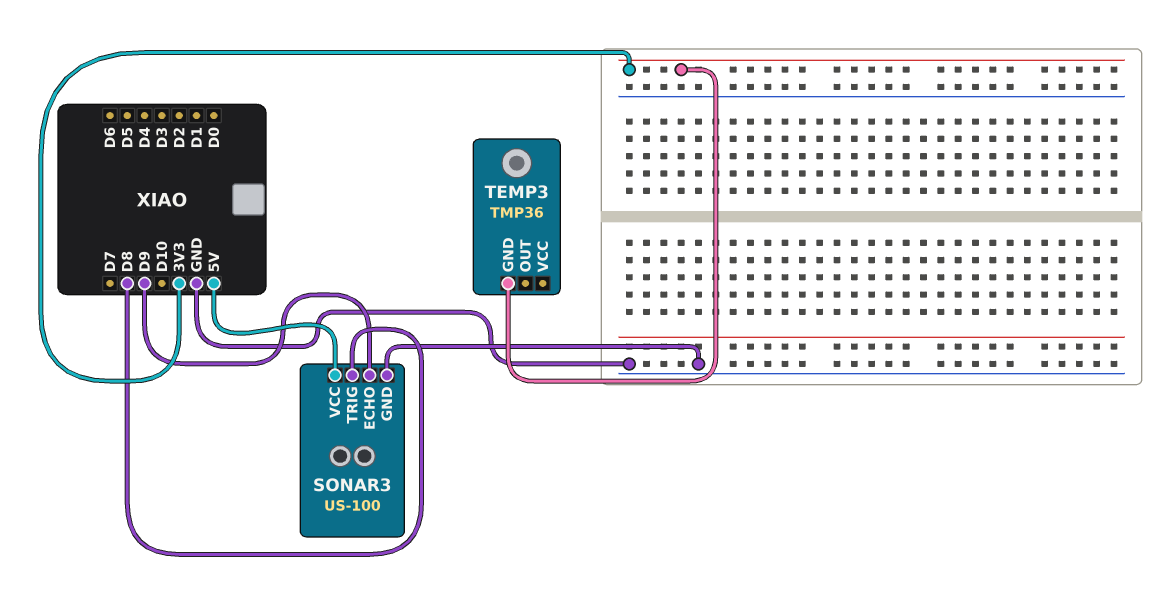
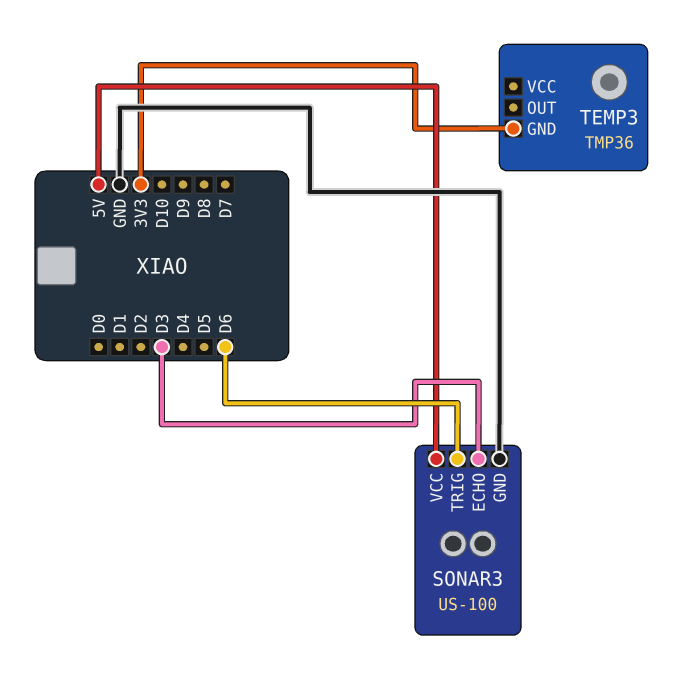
SONAR3 pin ECHO: D9 -> D3
SONAR3 pin TRIG: D8 -> D6

